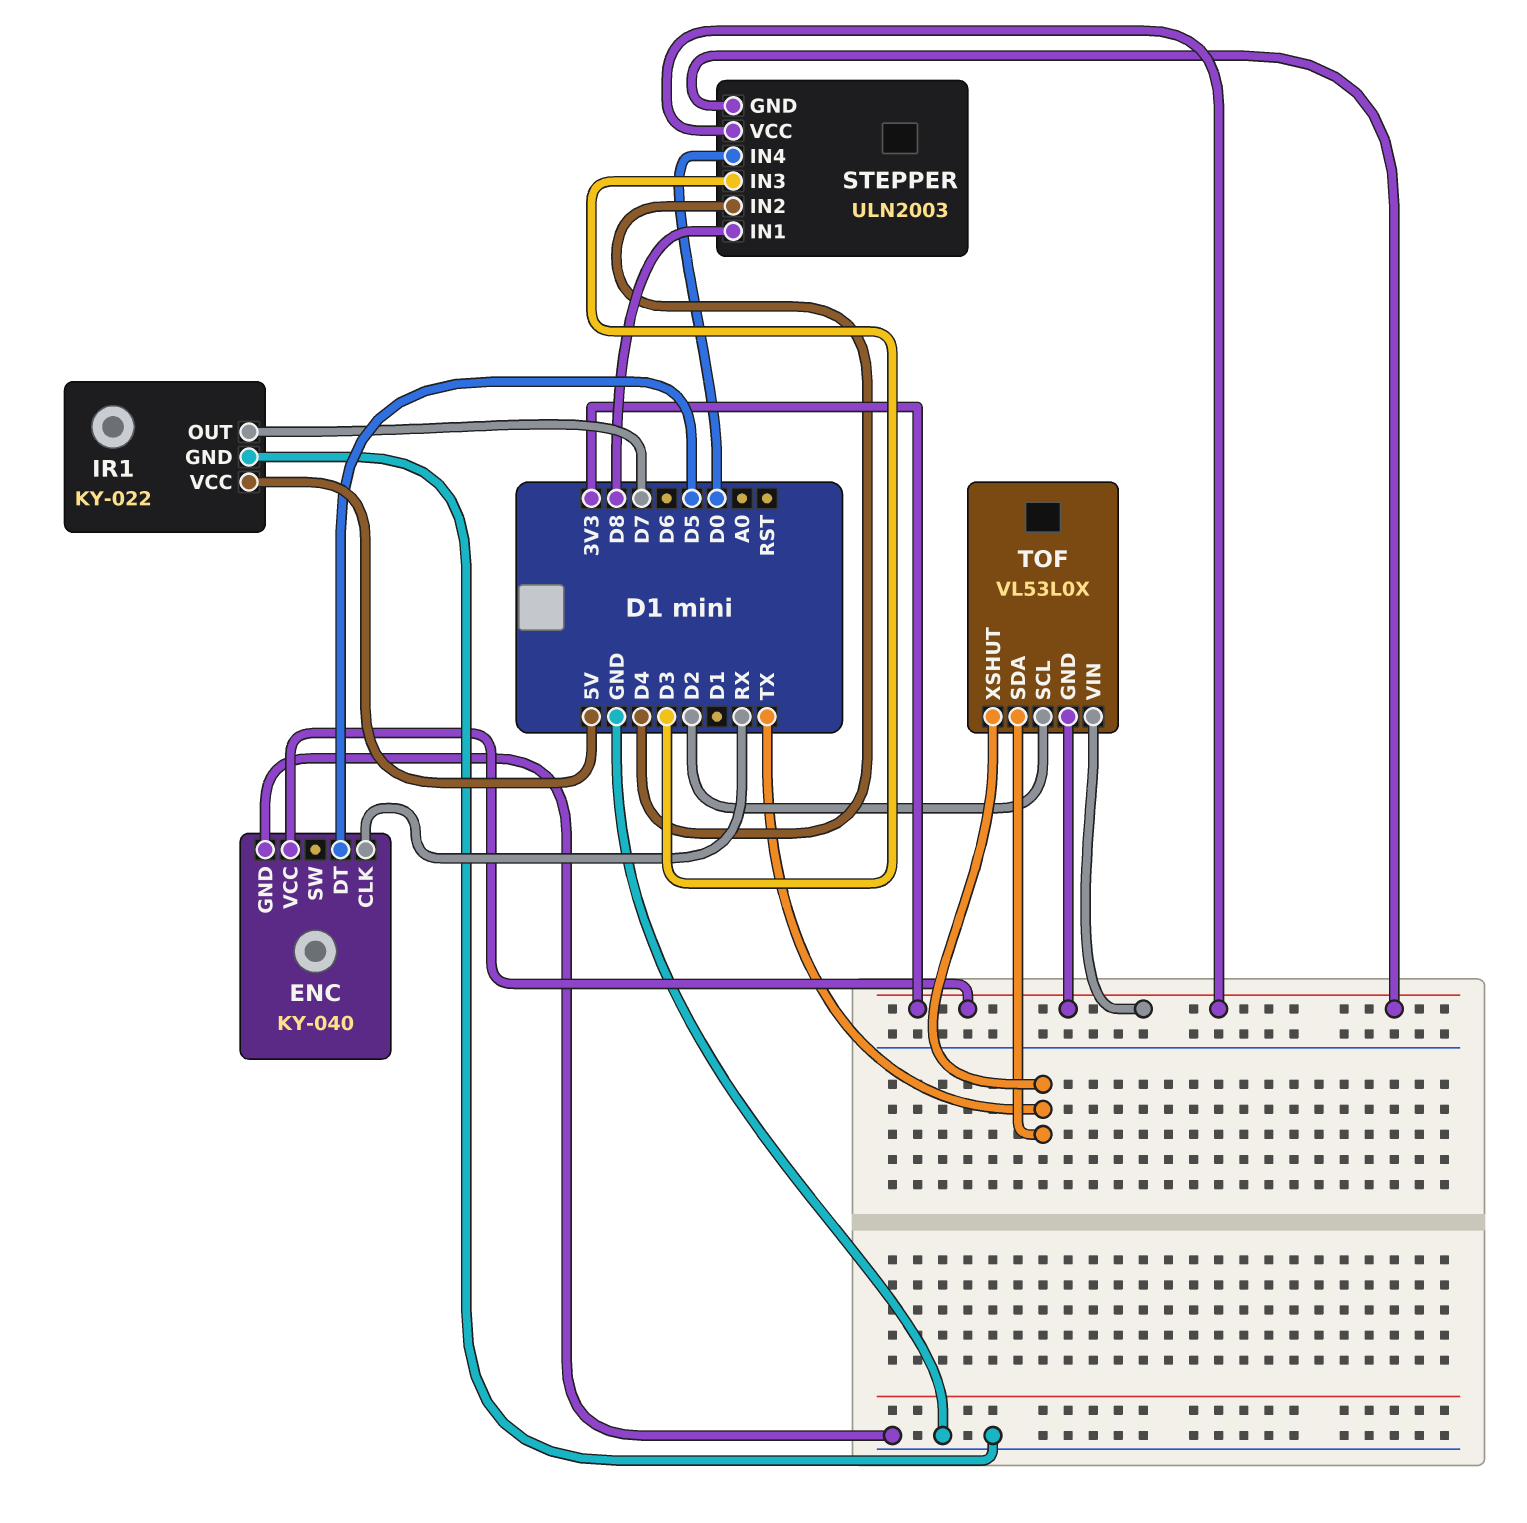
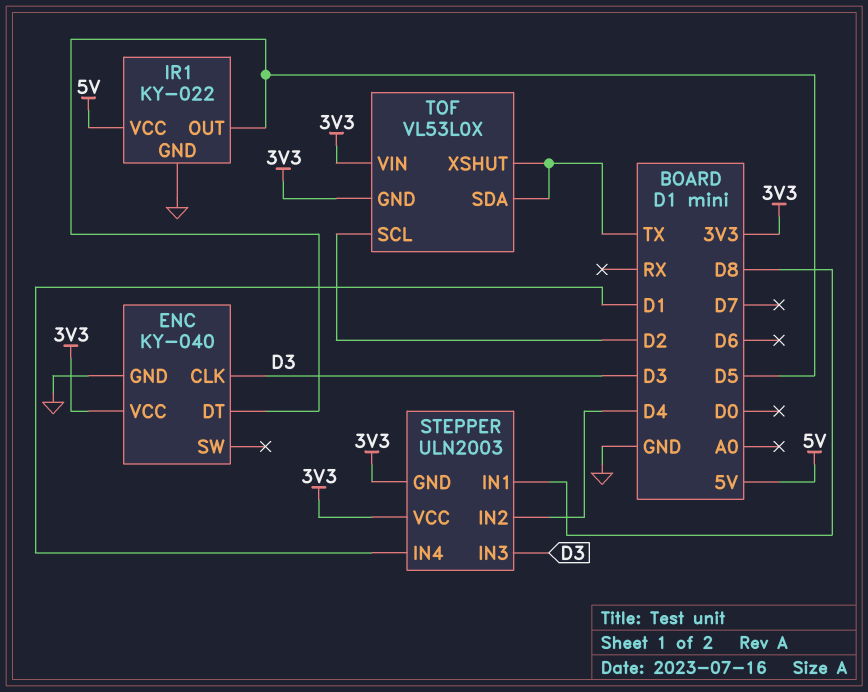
ENC pin CLK: RX -> D3
IR1 pin OUT: D7 -> D5
STEPPER pin IN4: D0 -> D1

